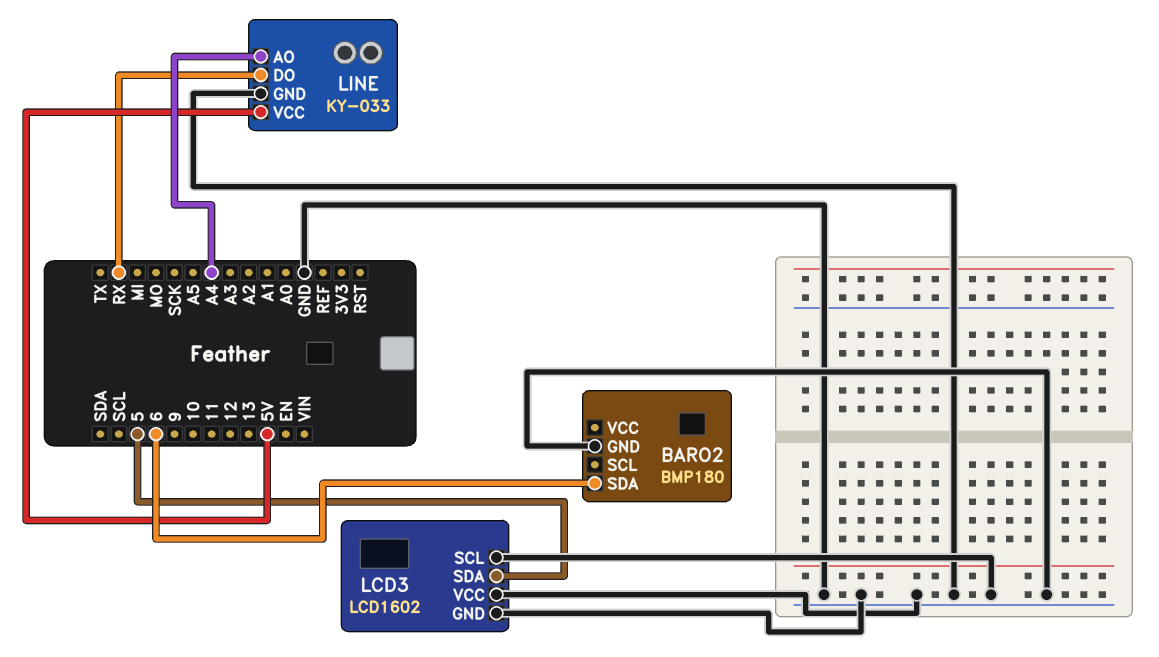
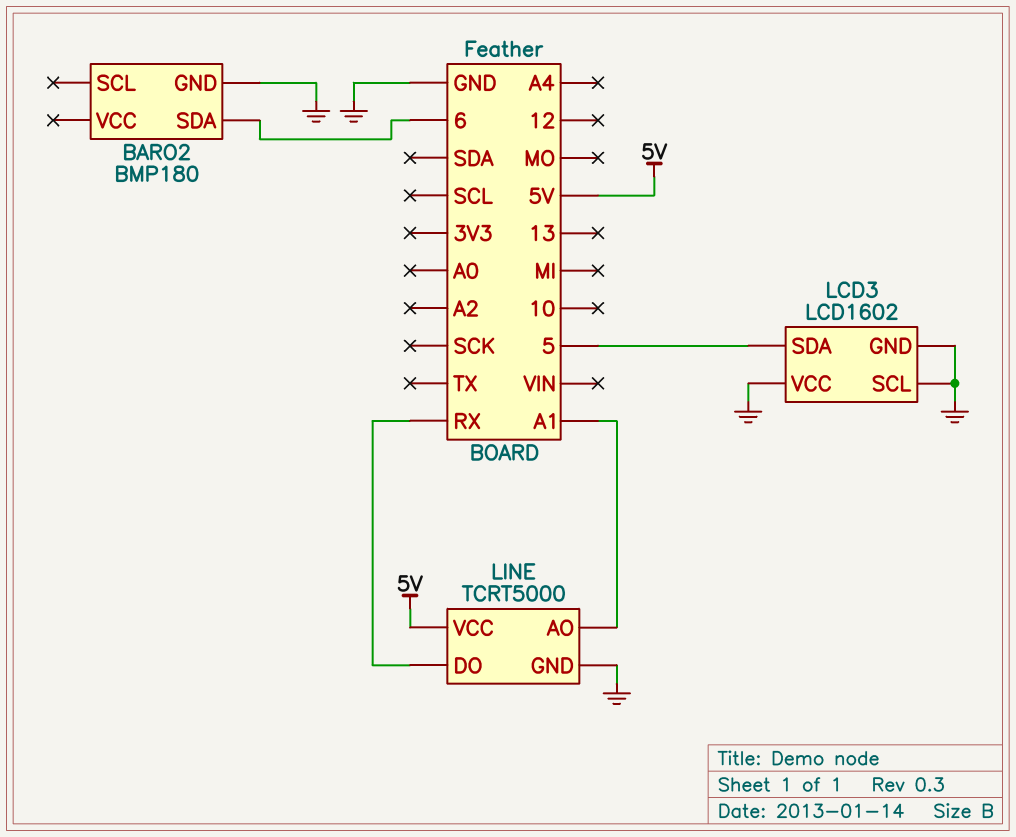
LINE: KY-033 -> TCRT5000
LINE pin AO: A4 -> A1

